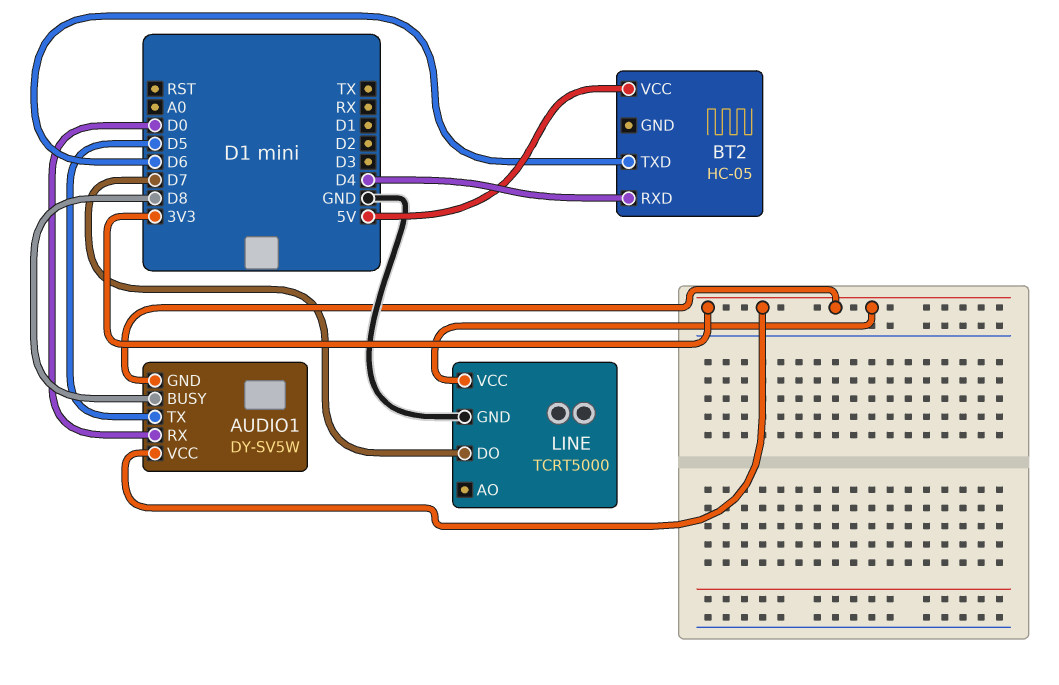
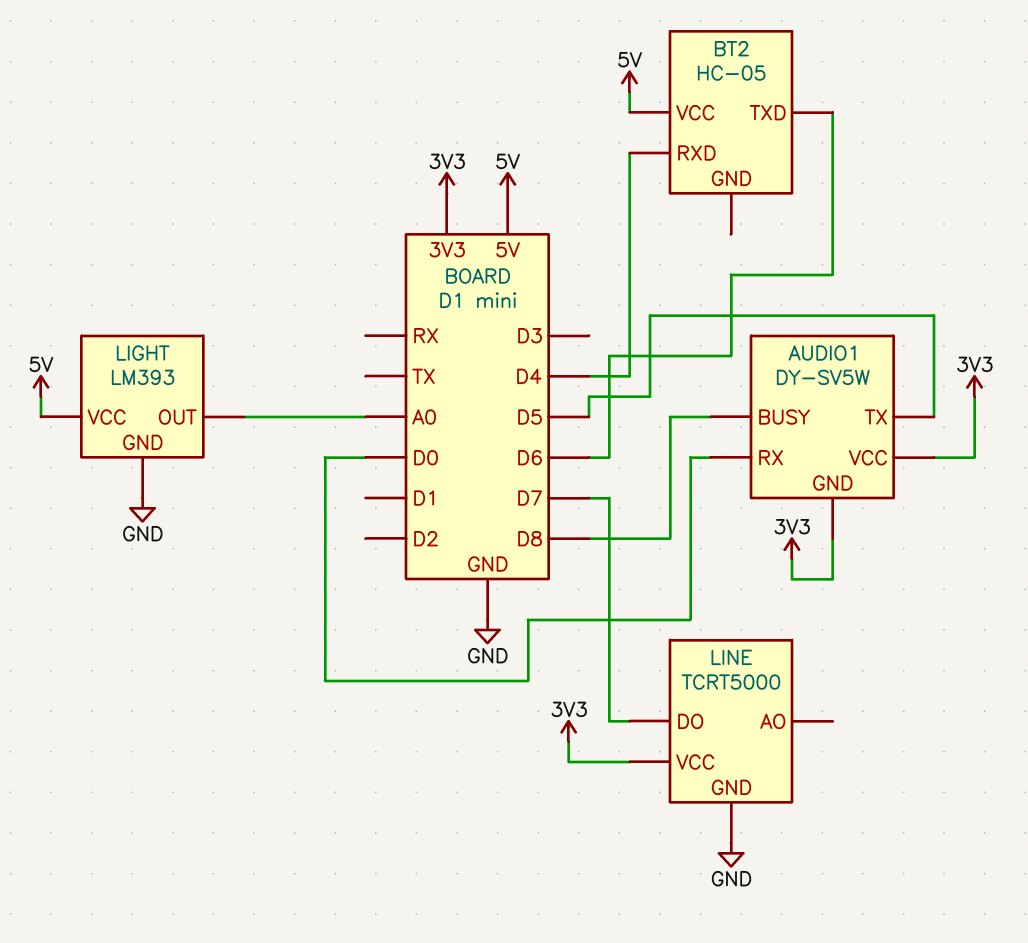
LIGHT: none -> LM393
LIGHT pin GND: none -> GND
LIGHT pin OUT: none -> A0
LIGHT pin VCC: none -> 5V

